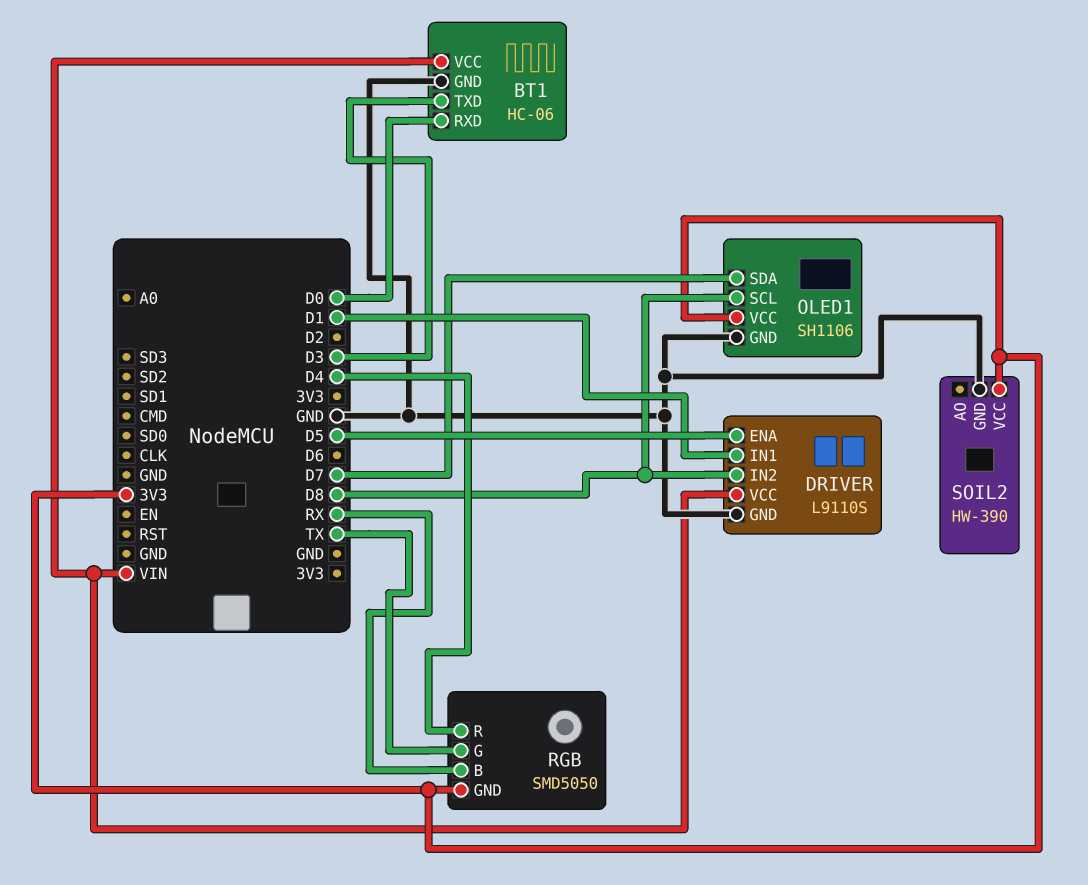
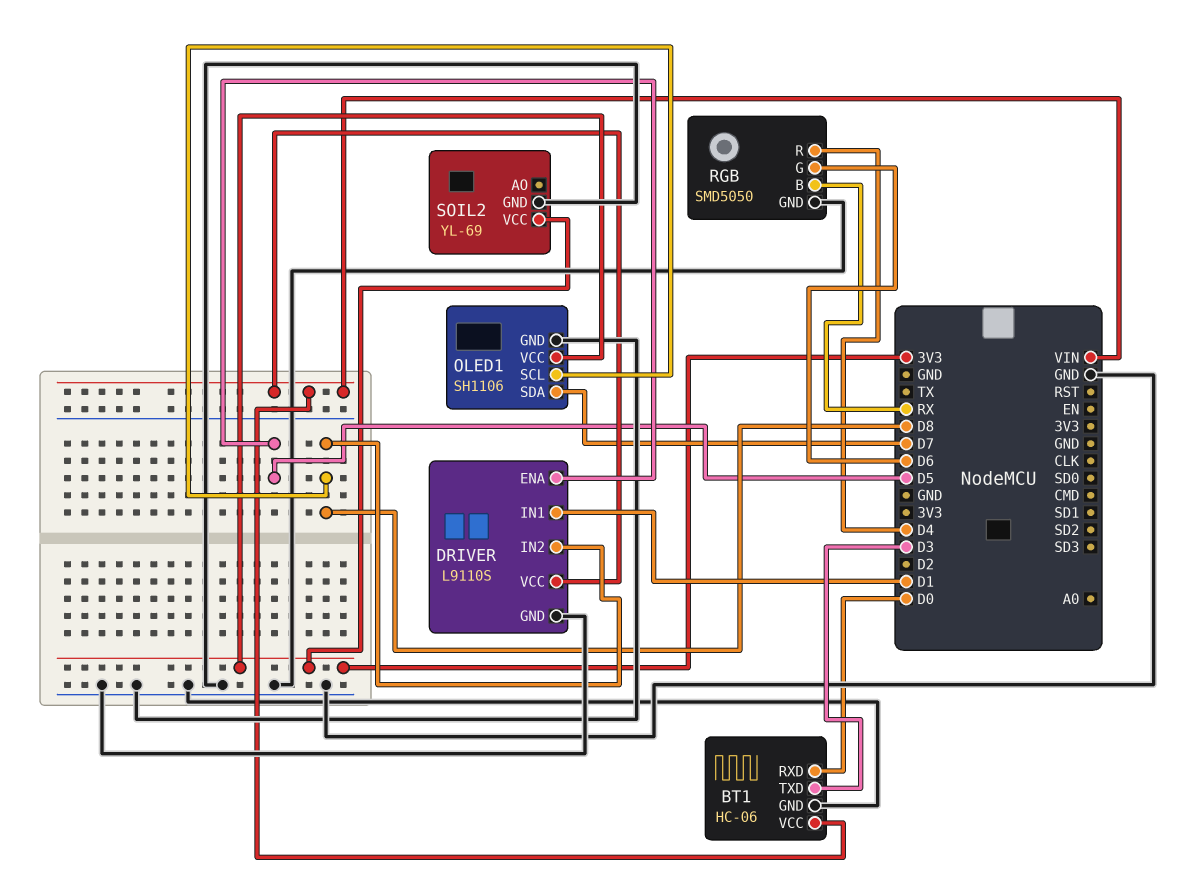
RGB pin G: TX -> D6
RGB pin GND: 3V3 -> GND
SOIL2: HW-390 -> YL-69

